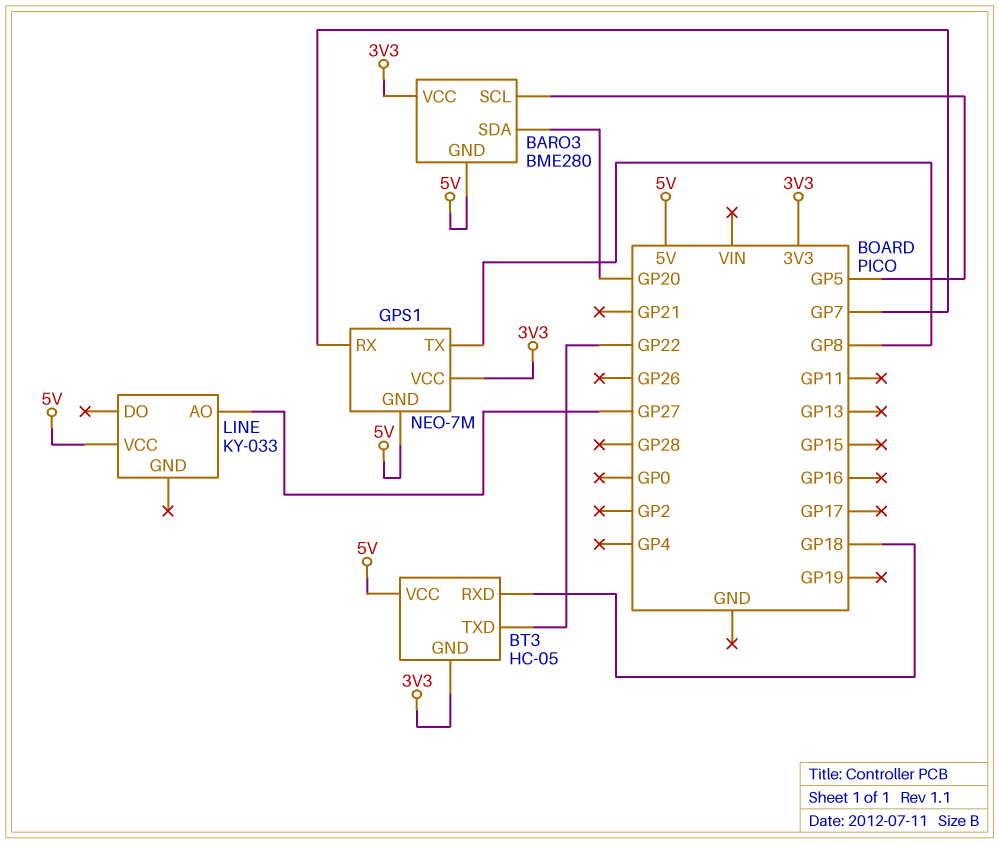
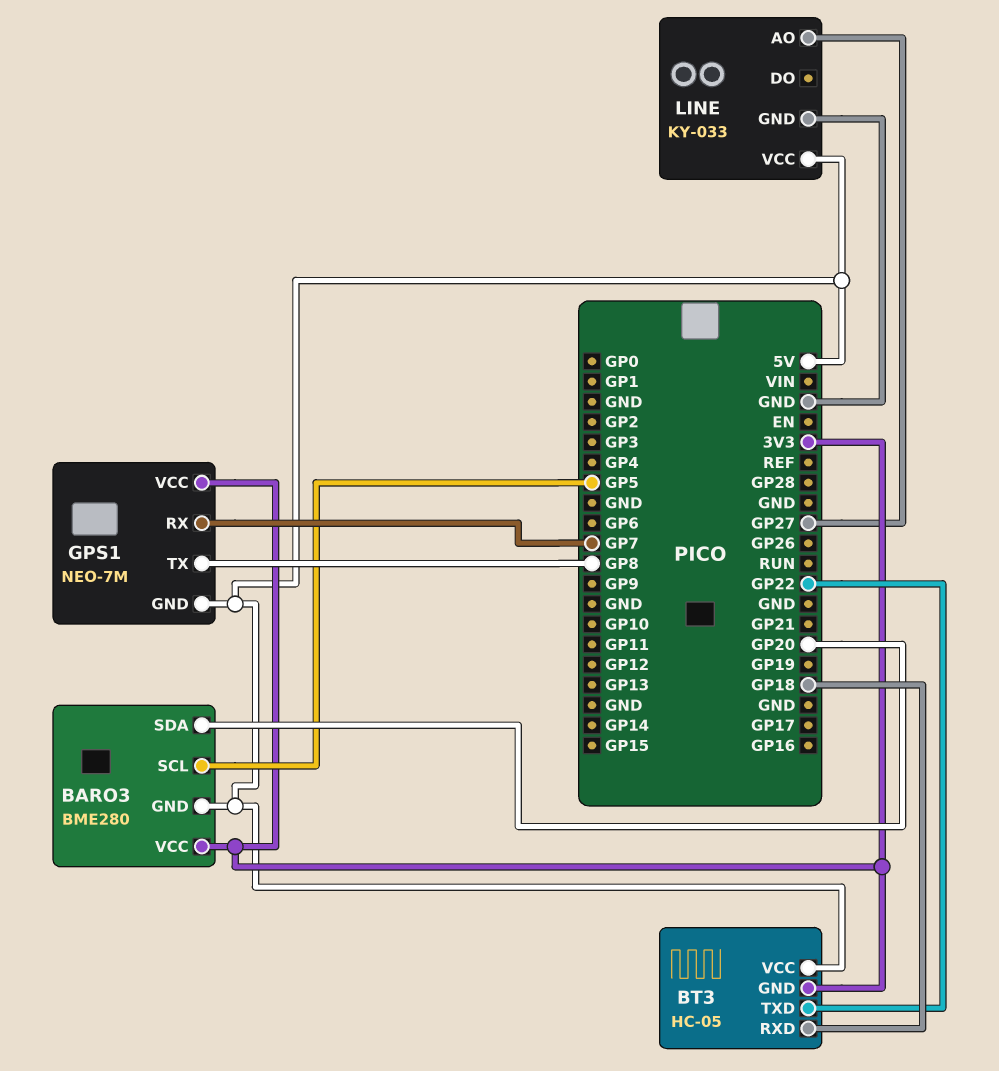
LINE pin GND: none -> GND

